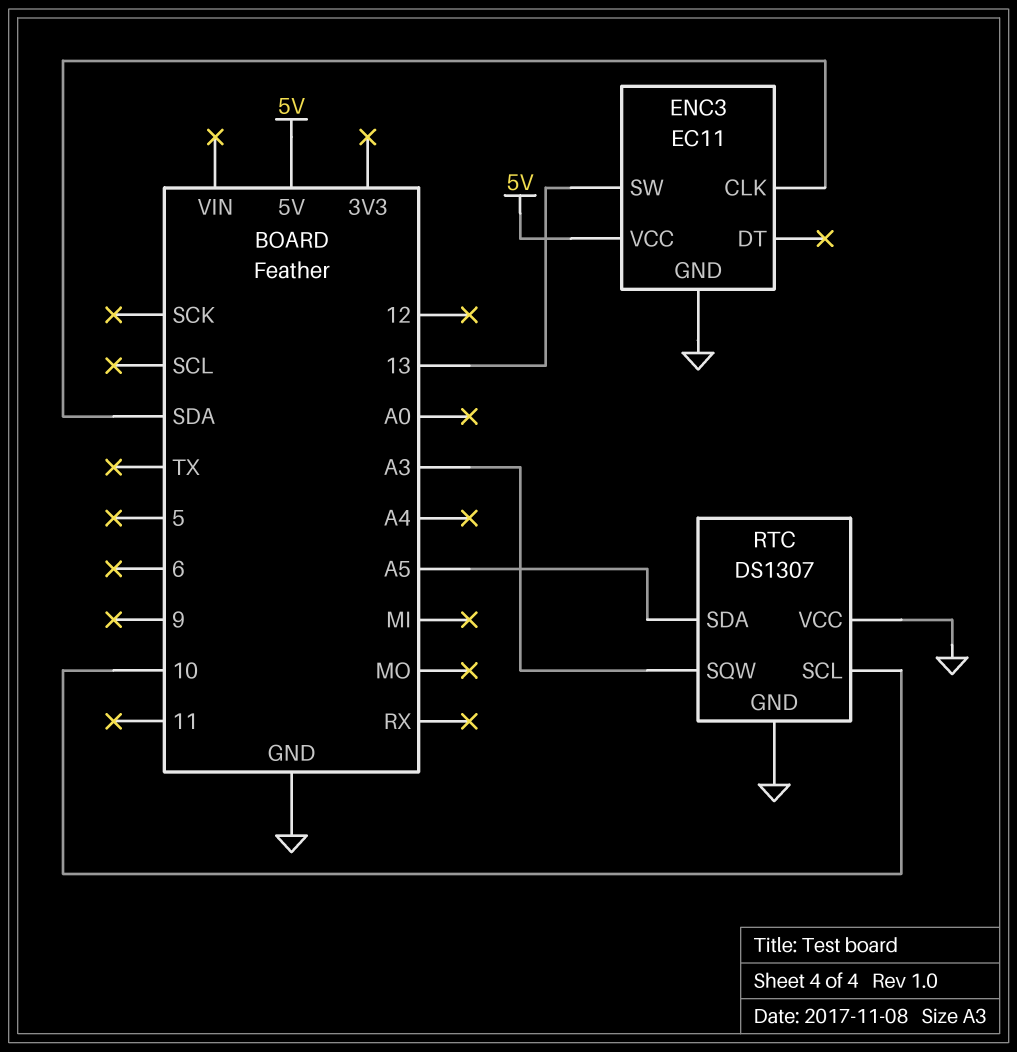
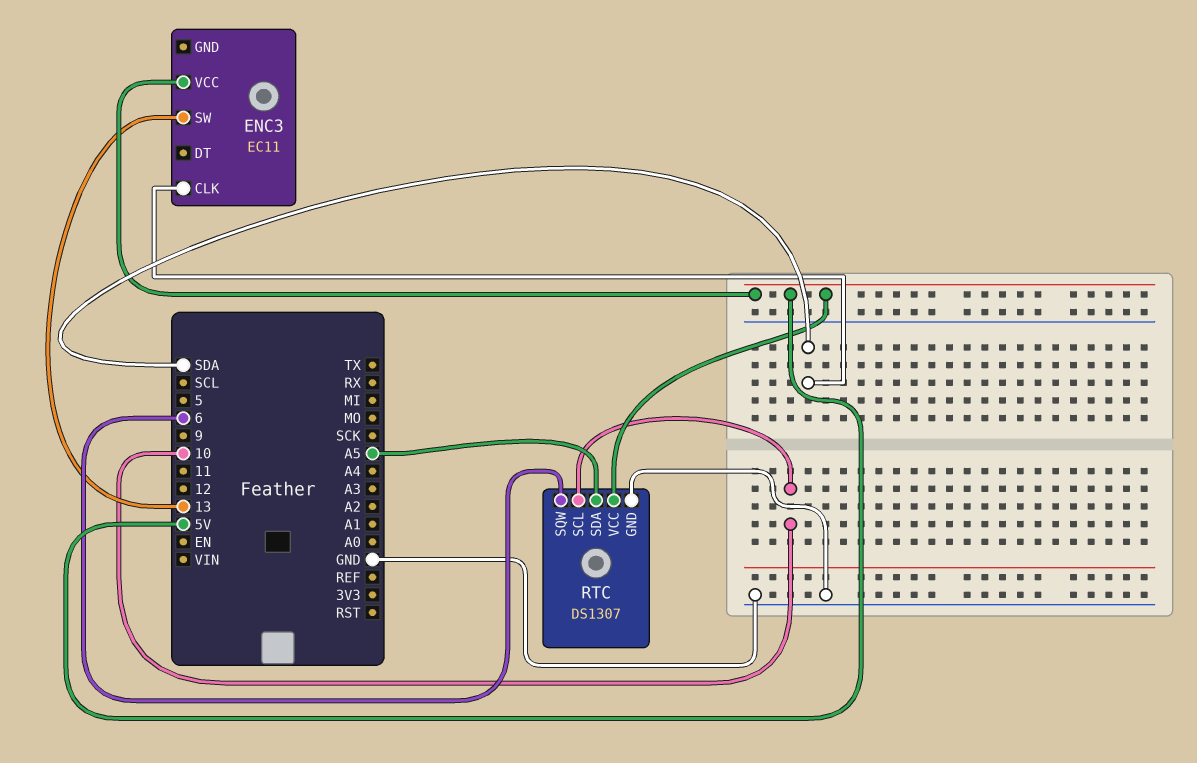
ENC3 pin GND: GND -> none
RTC pin SQW: A3 -> 6
RTC pin VCC: GND -> 5V

